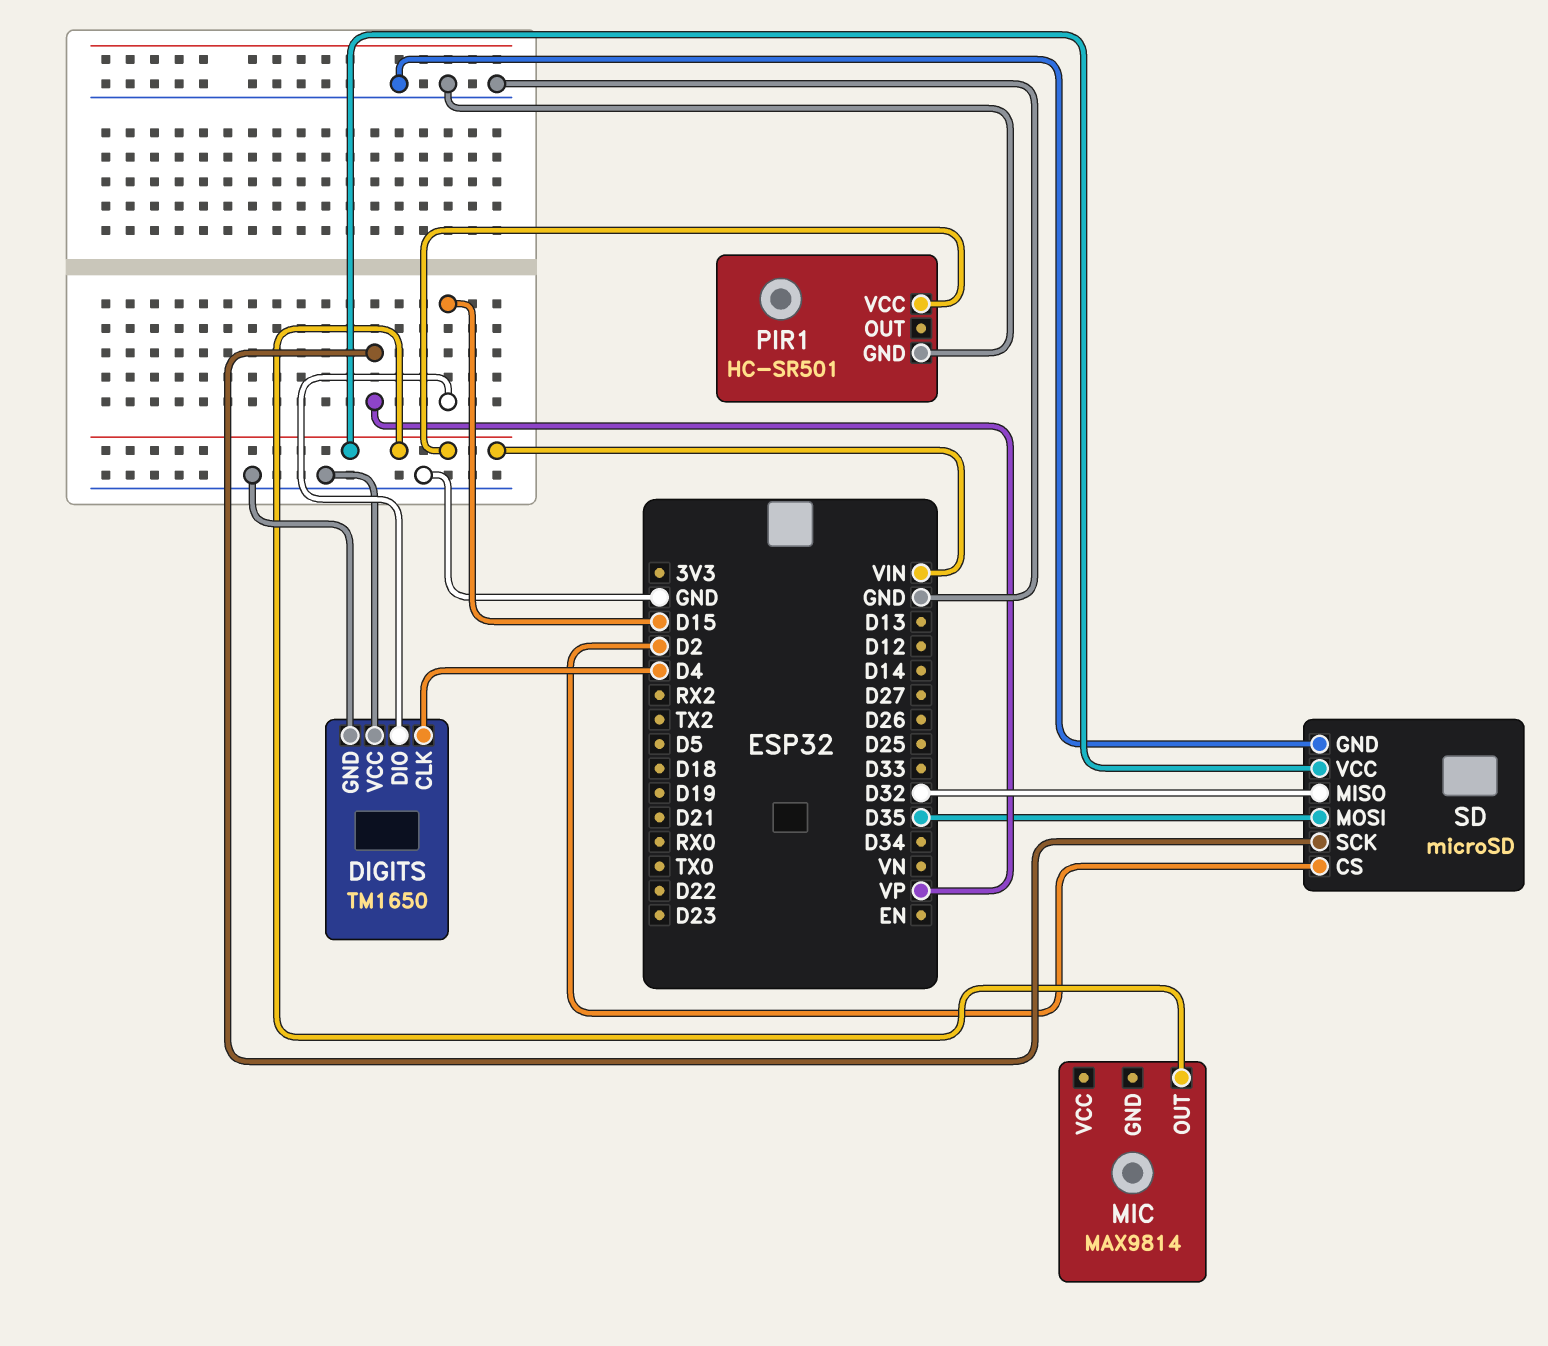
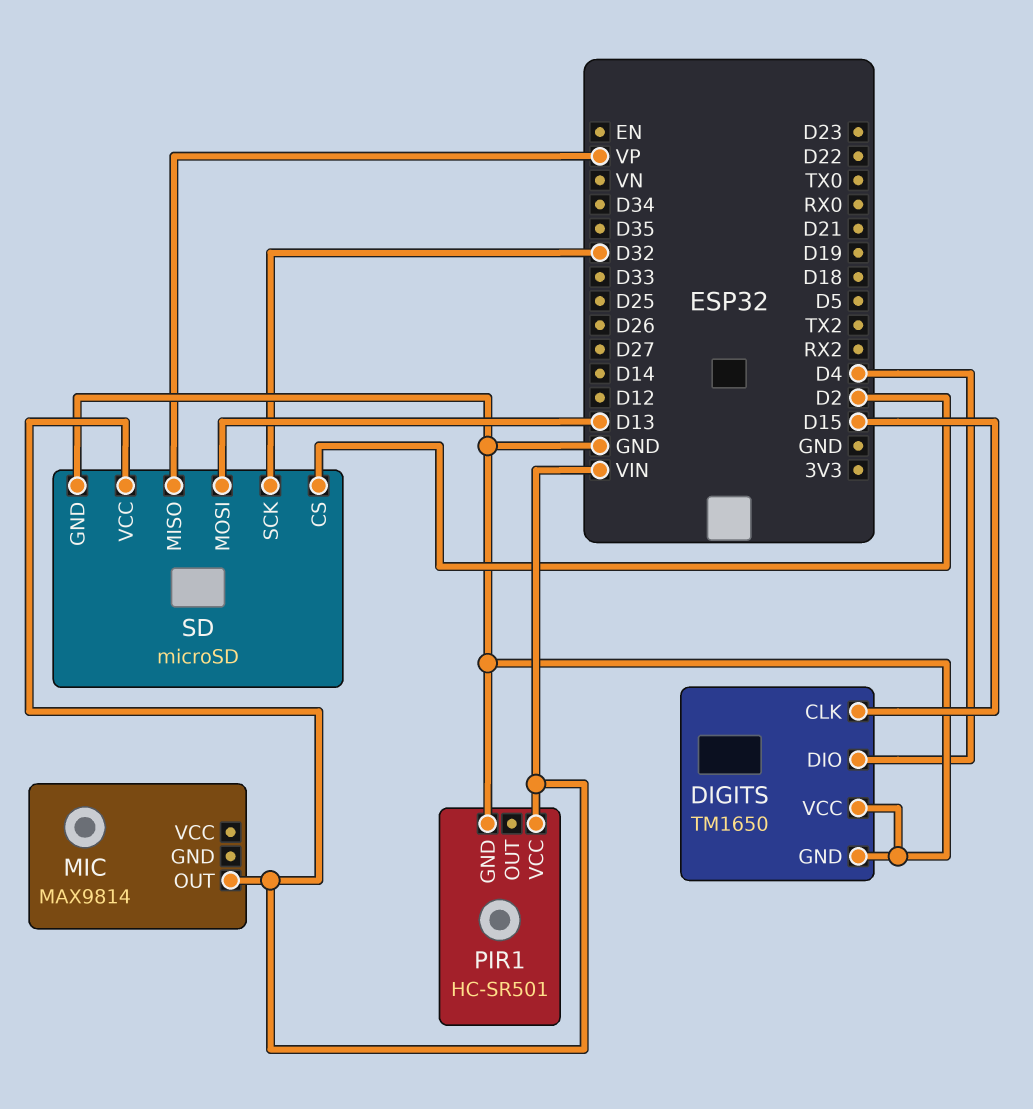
DIGITS pin CLK: D4 -> D15
DIGITS pin DIO: D15 -> D4
SD pin MISO: D32 -> VP
SD pin MOSI: D35 -> D13
SD pin SCK: VP -> D32

